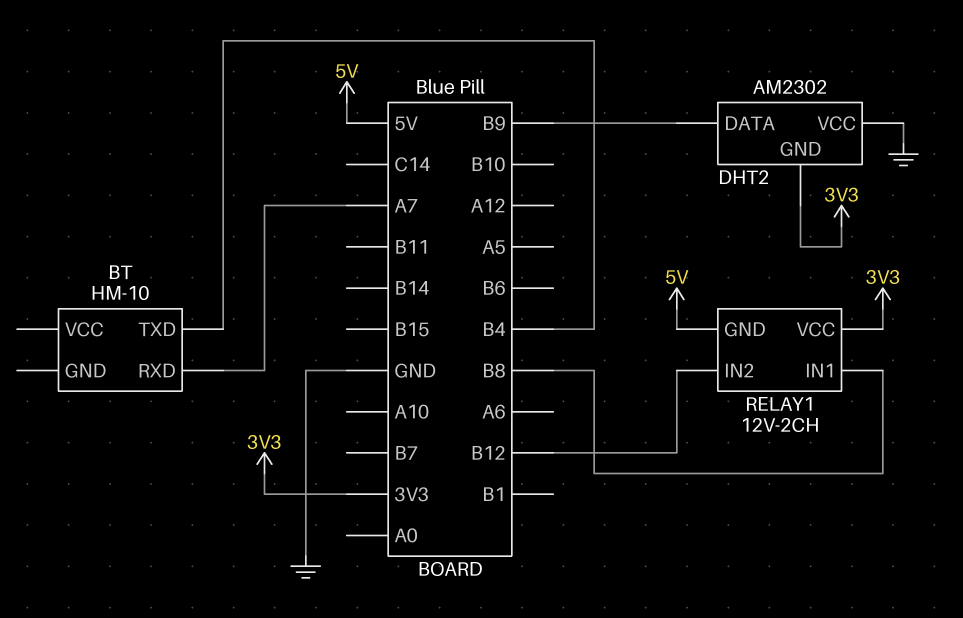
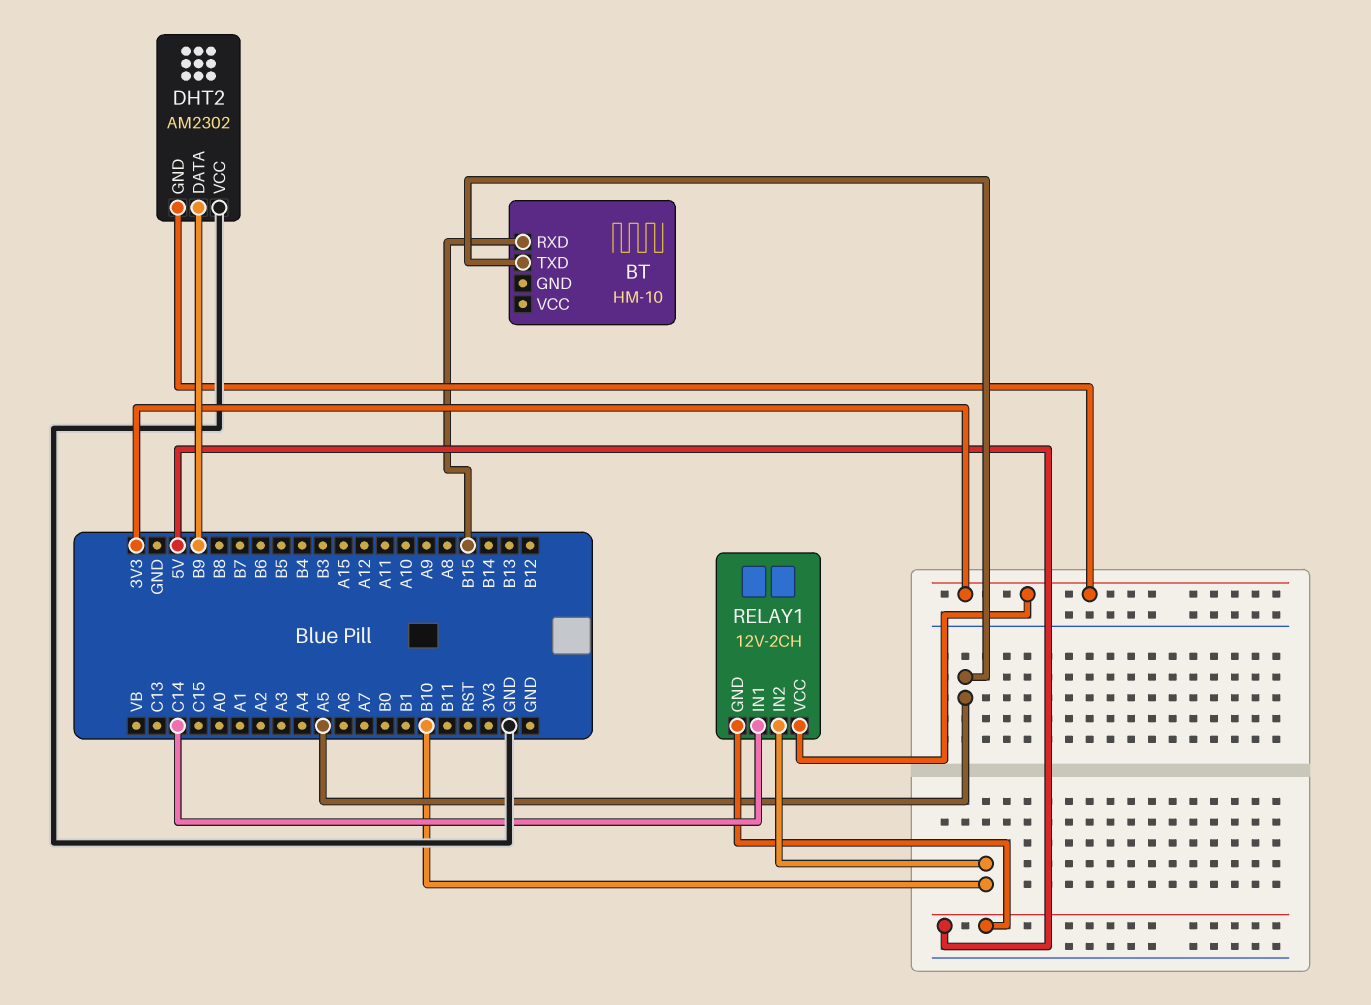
BT pin RXD: A7 -> B15
BT pin TXD: B4 -> A5
RELAY1 pin IN1: B8 -> C14
RELAY1 pin IN2: B12 -> B10

